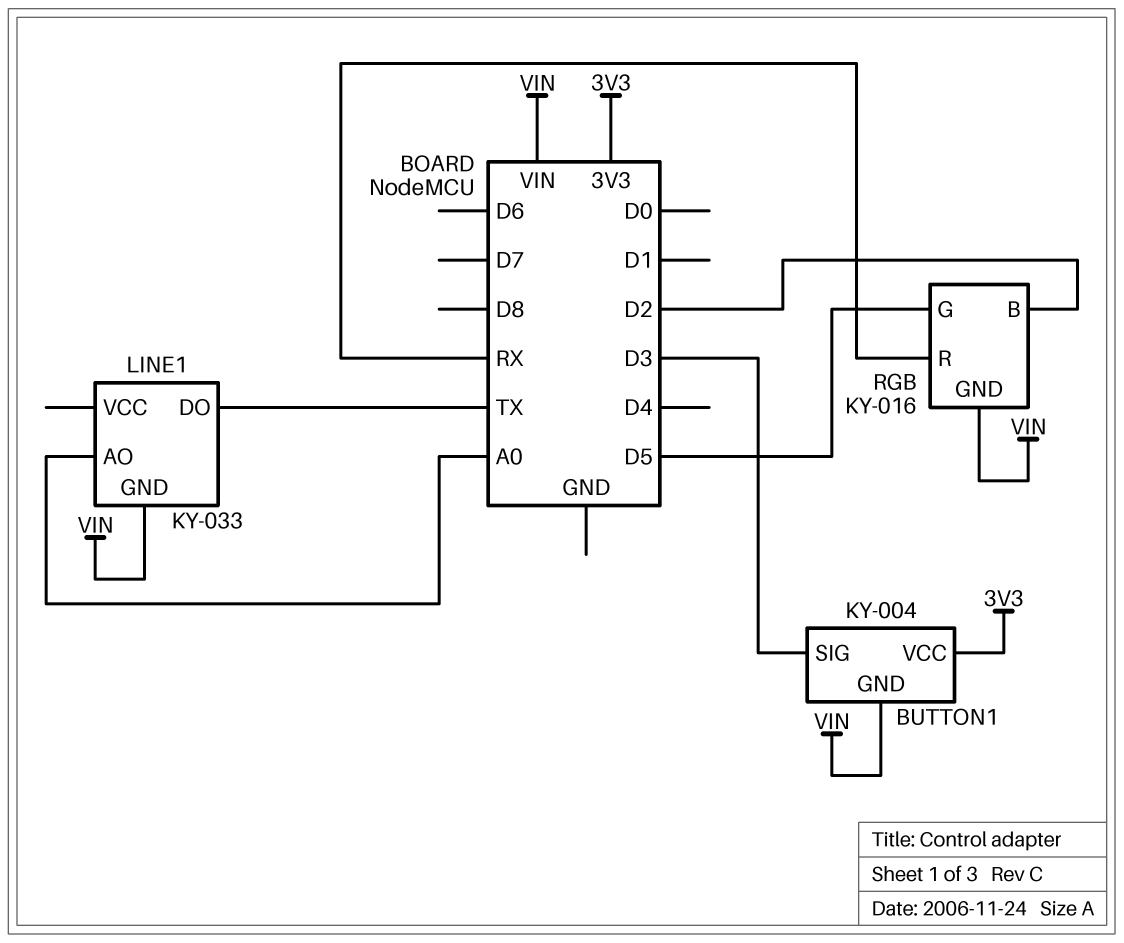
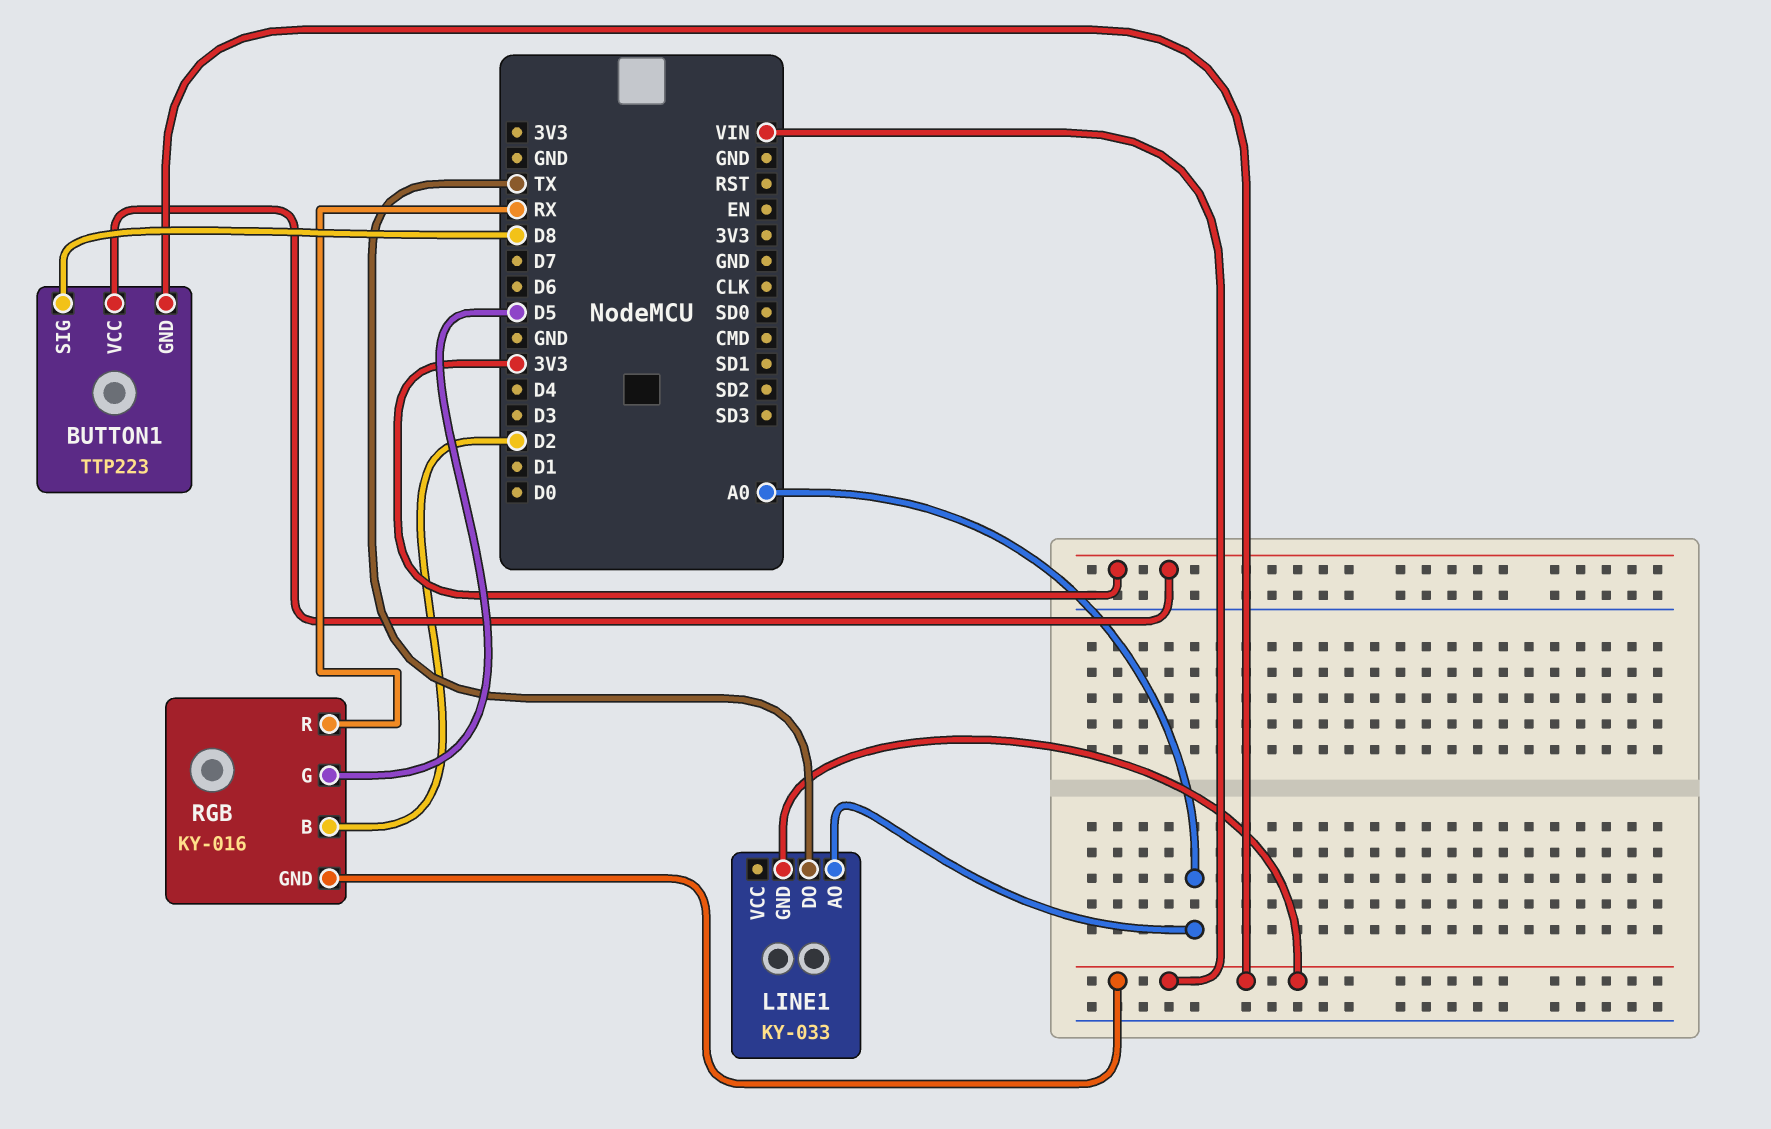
BUTTON1: KY-004 -> TTP223
BUTTON1 pin SIG: D3 -> D8

